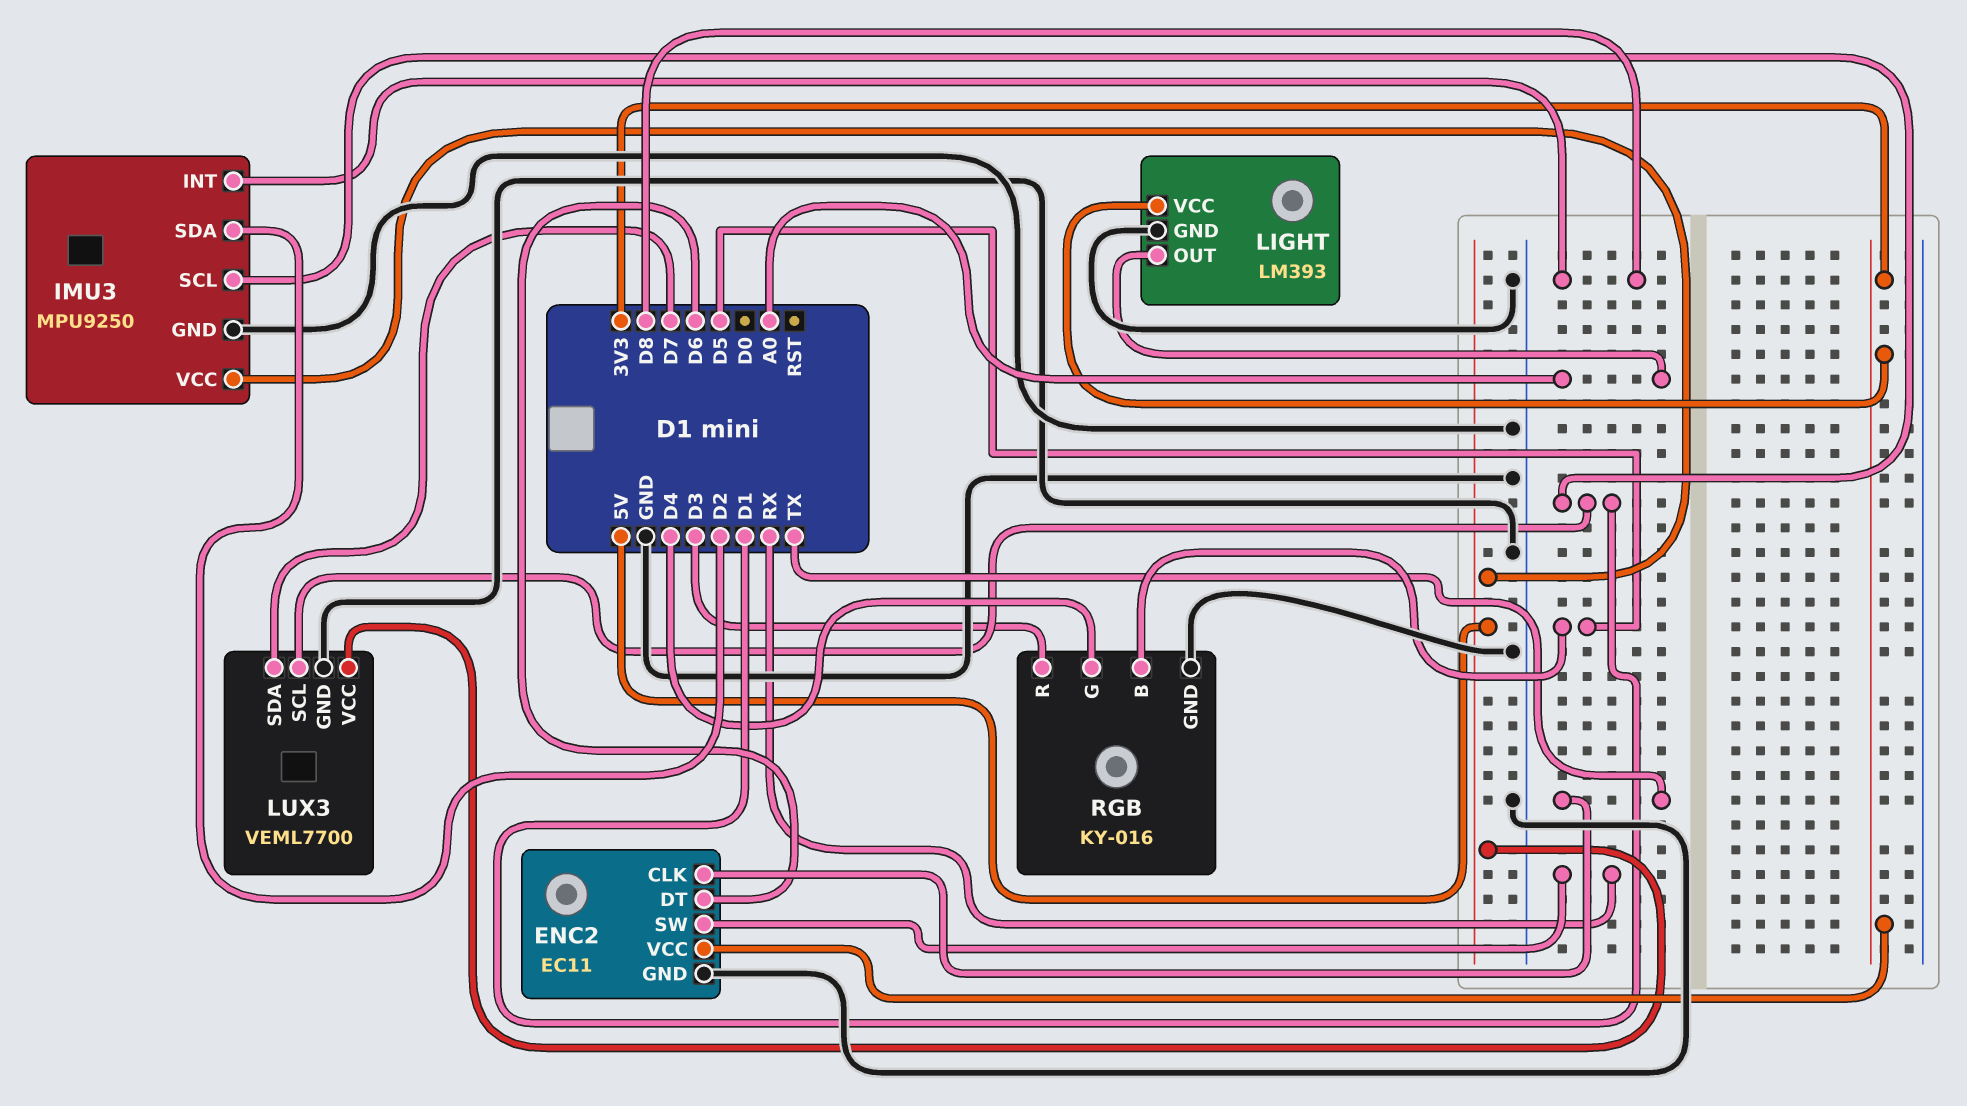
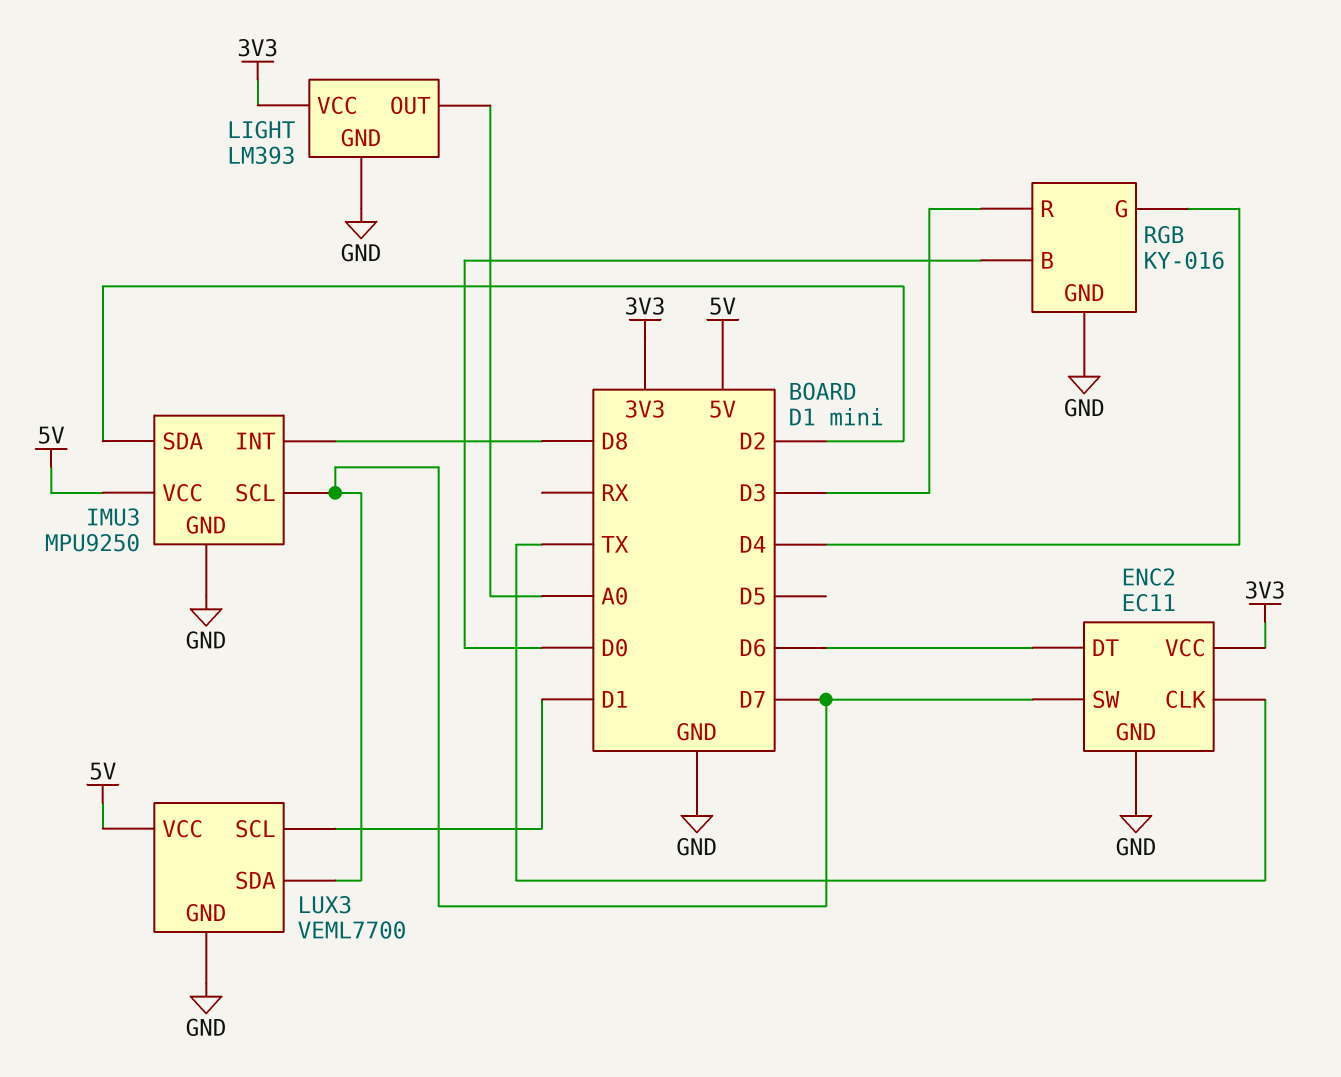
ENC2 pin SW: RX -> D7
IMU3 pin SCL: D1 -> D7
RGB pin B: D5 -> D0

